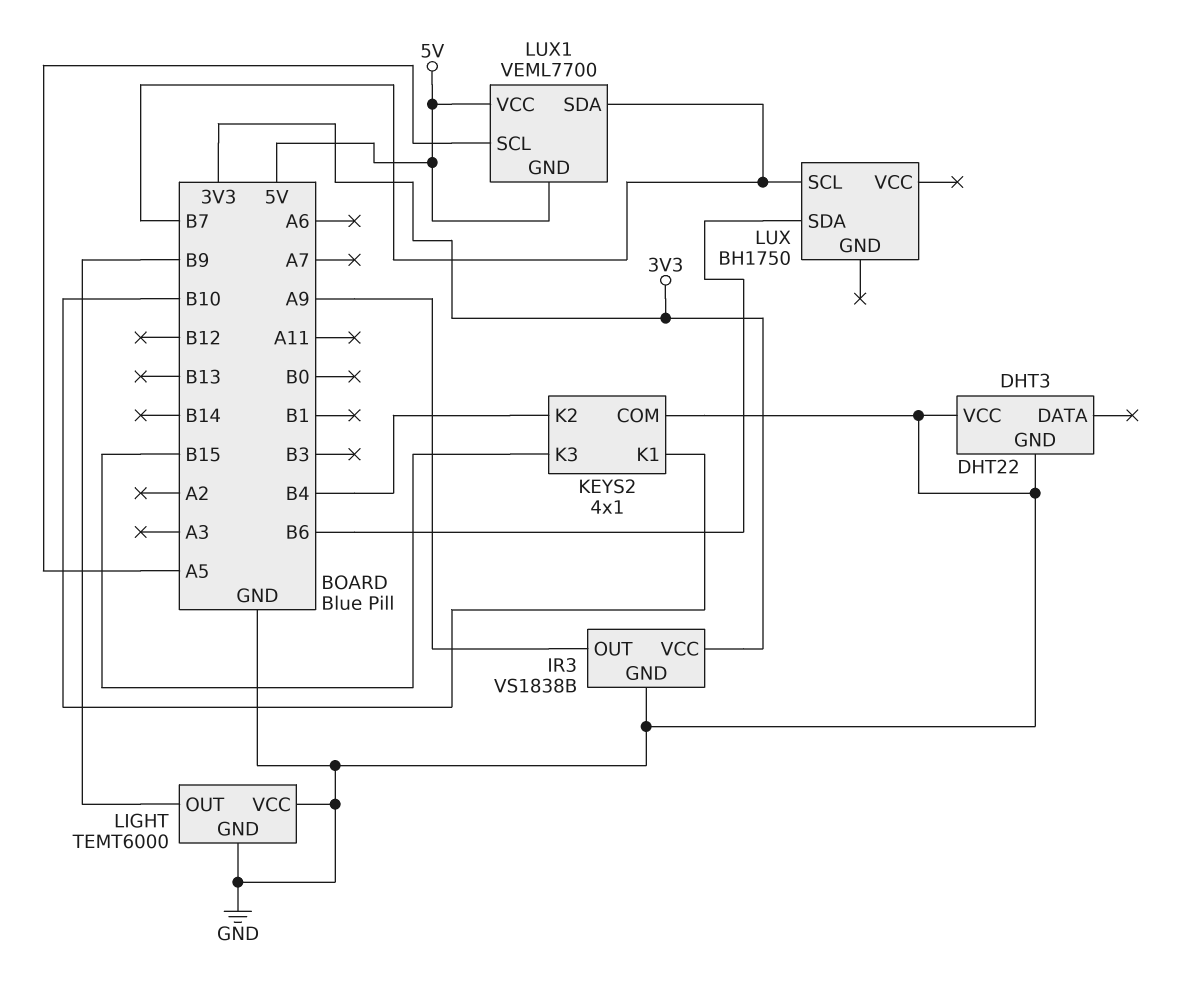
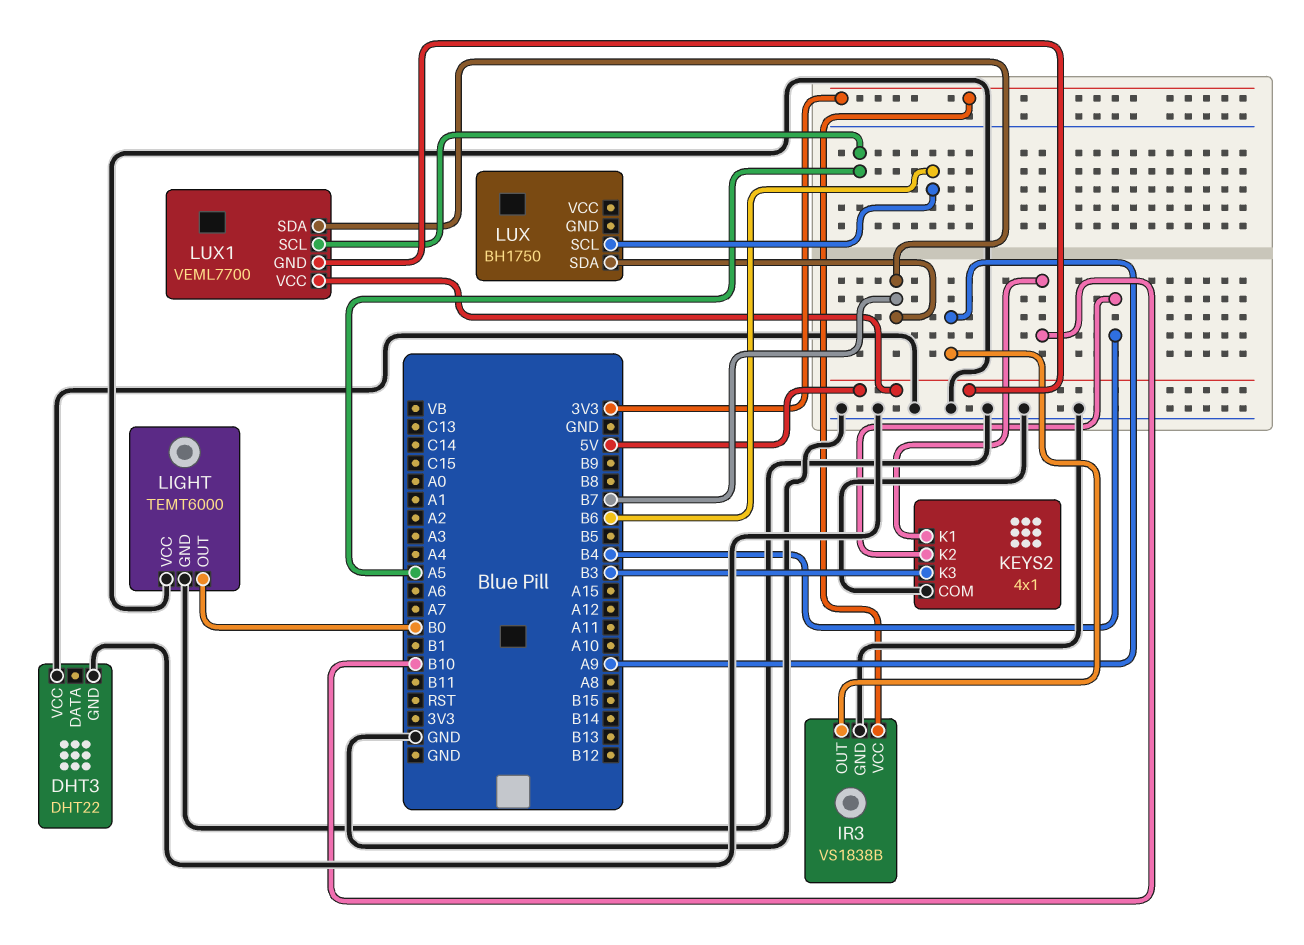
KEYS2 pin K3: B15 -> B3
LIGHT pin OUT: B9 -> B0
LUX pin SCL: B7 -> B6
LUX pin SDA: B6 -> B7

